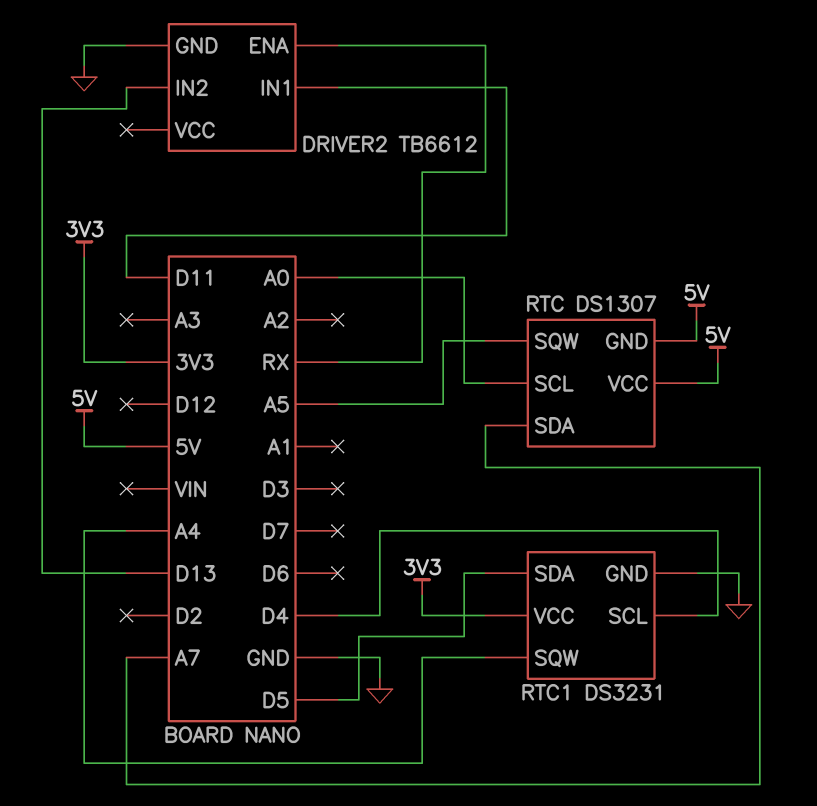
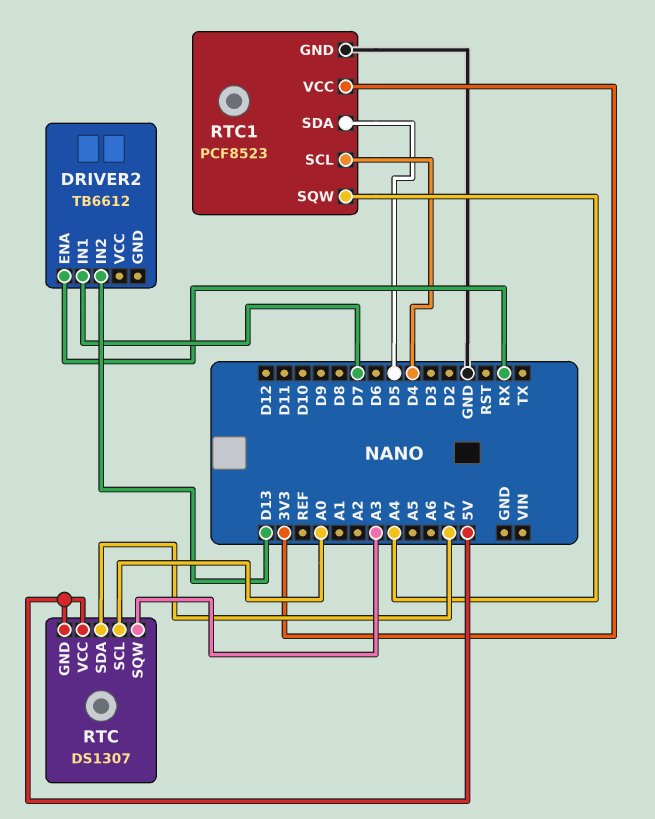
DRIVER2 pin GND: GND -> none
DRIVER2 pin IN1: D11 -> D7
RTC pin SQW: A5 -> A3
RTC1: DS3231 -> PCF8523

